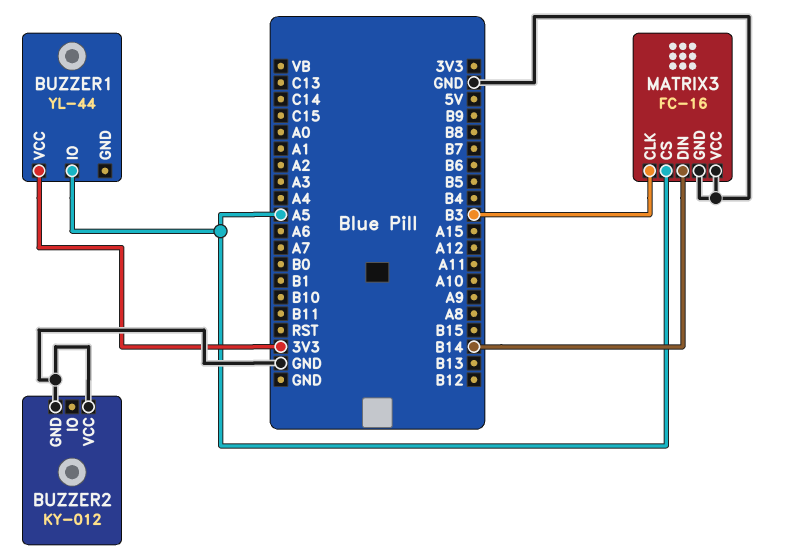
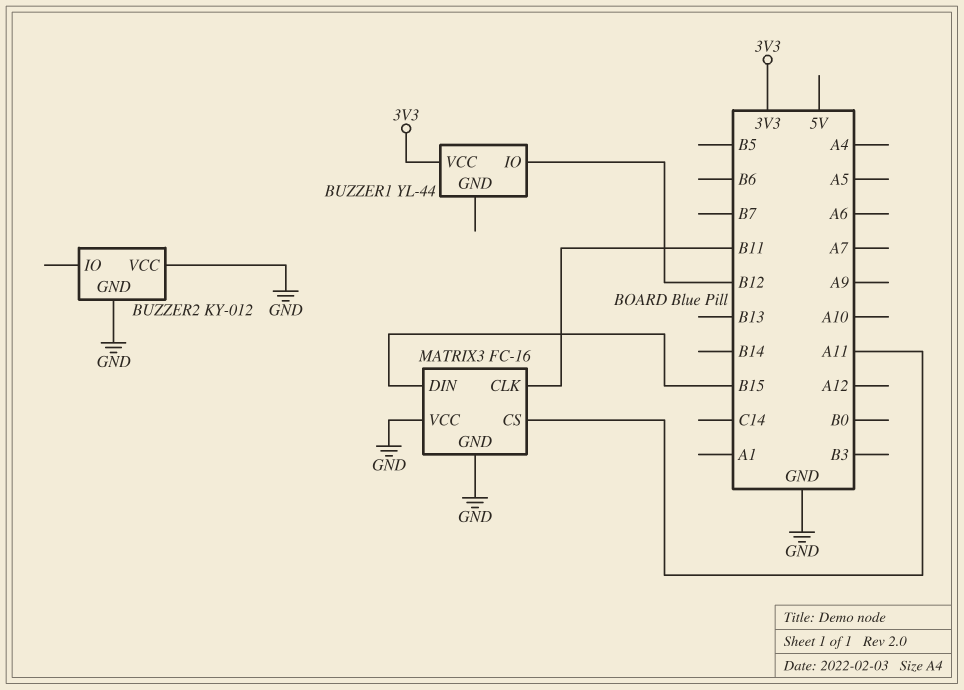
BUZZER1 pin IO: A5 -> B12
MATRIX3 pin CLK: B3 -> B11
MATRIX3 pin CS: A5 -> A11
MATRIX3 pin DIN: B14 -> B15

